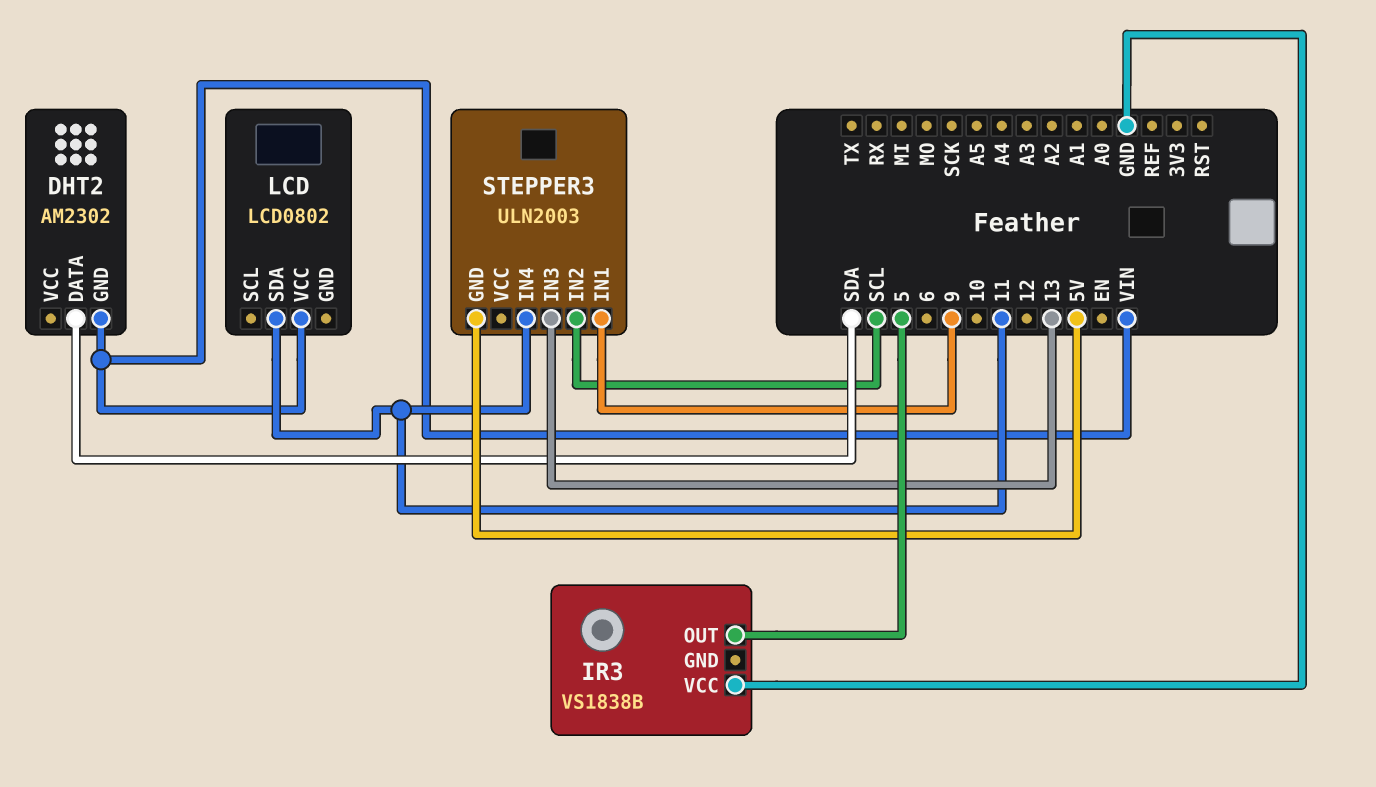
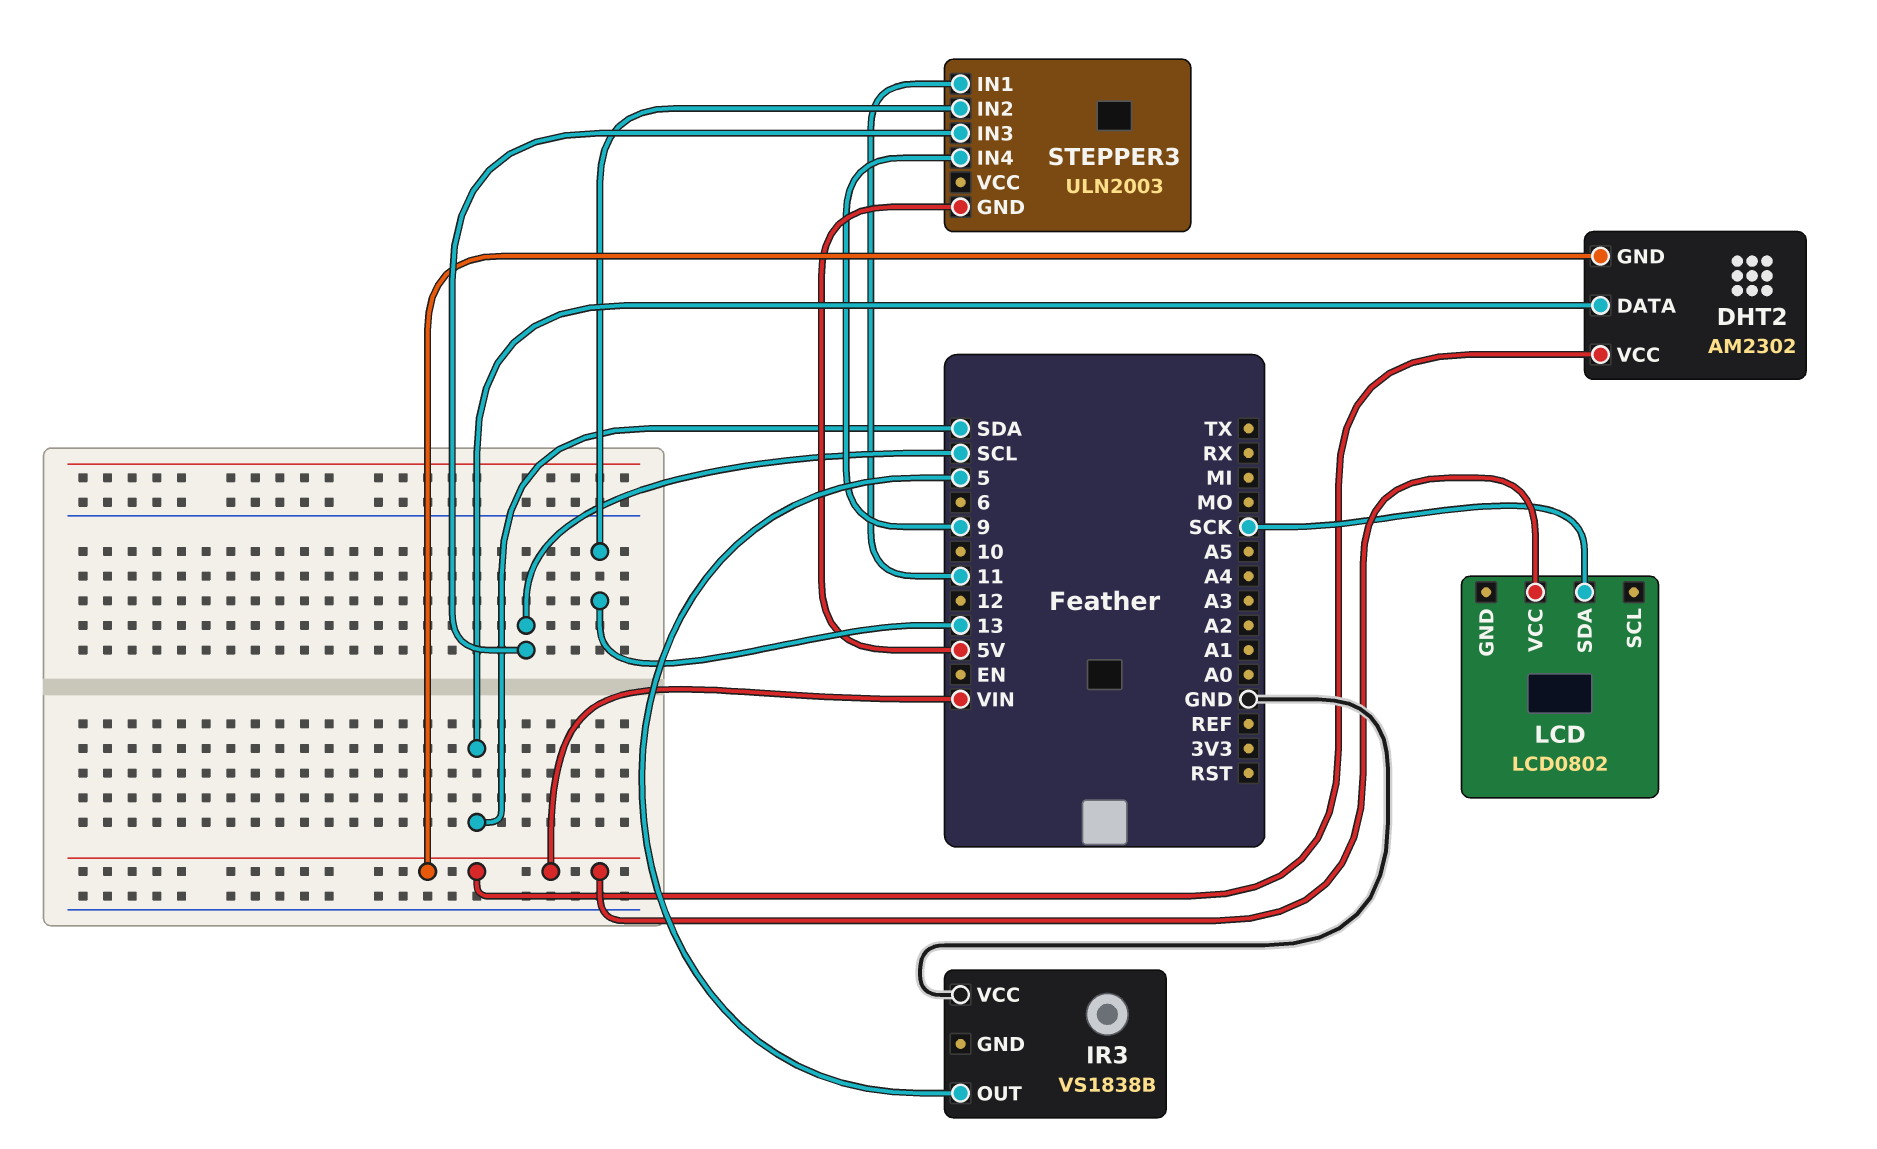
DHT2 pin VCC: none -> VIN
LCD pin SDA: 11 -> SCK
STEPPER3 pin IN1: 9 -> 11
STEPPER3 pin IN2: SCL -> 13
STEPPER3 pin IN3: 13 -> SCL
STEPPER3 pin IN4: 11 -> 9

